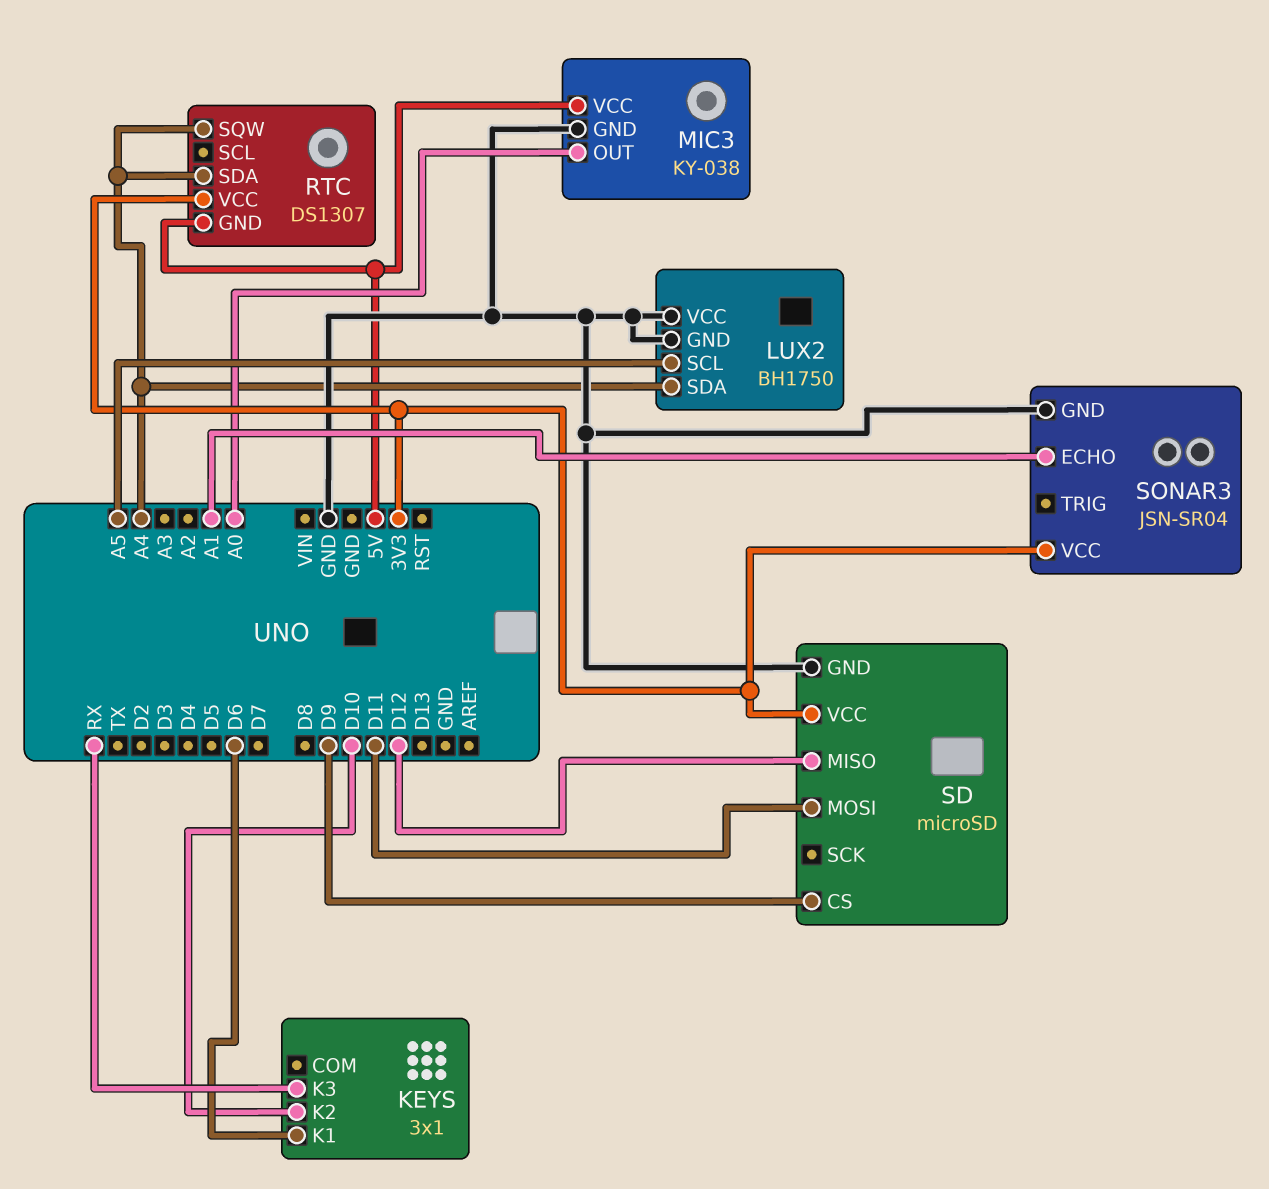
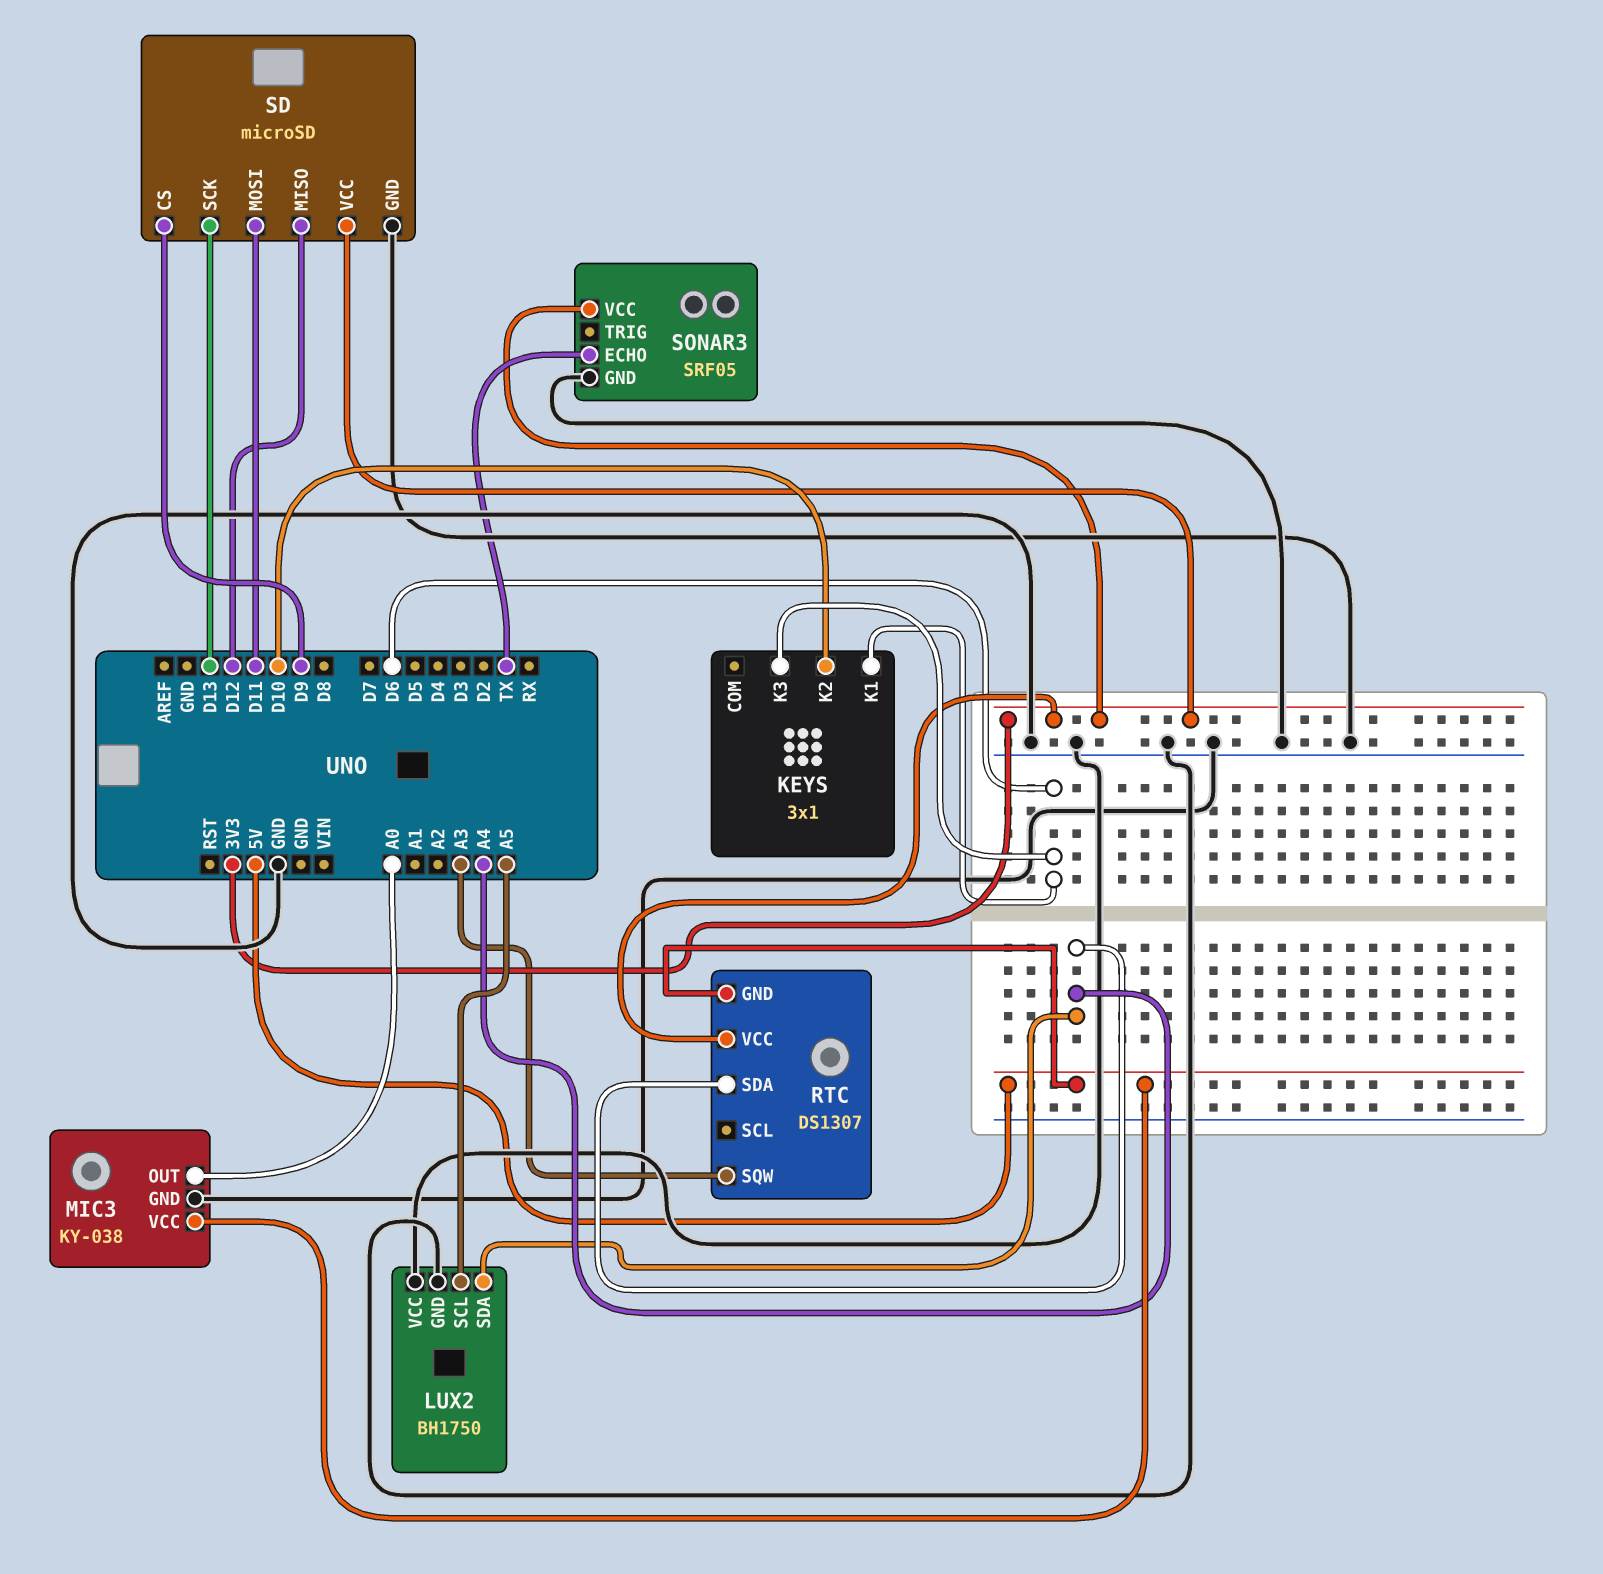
KEYS pin K3: RX -> D6
RTC pin SQW: A4 -> A3
SD pin SCK: none -> D13
SONAR3: JSN-SR04 -> SRF05
SONAR3 pin ECHO: A1 -> TX

